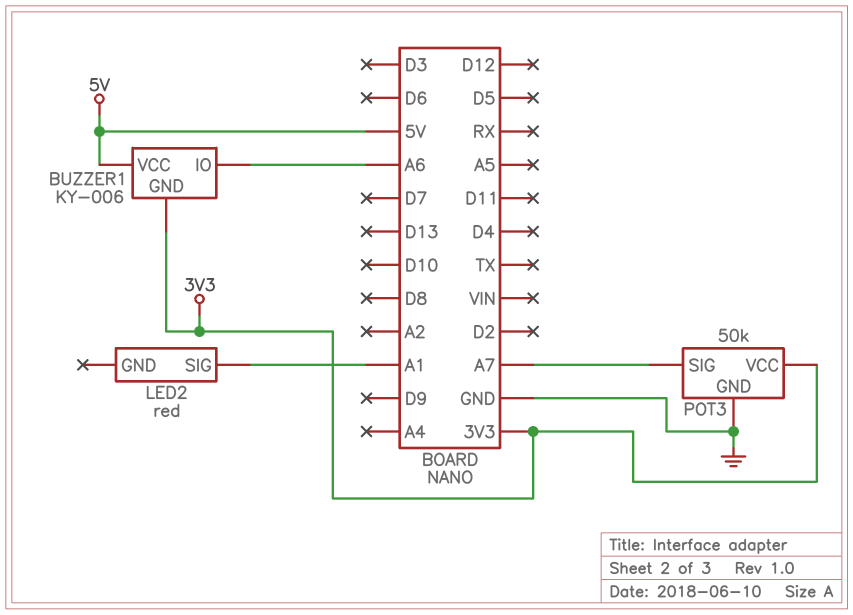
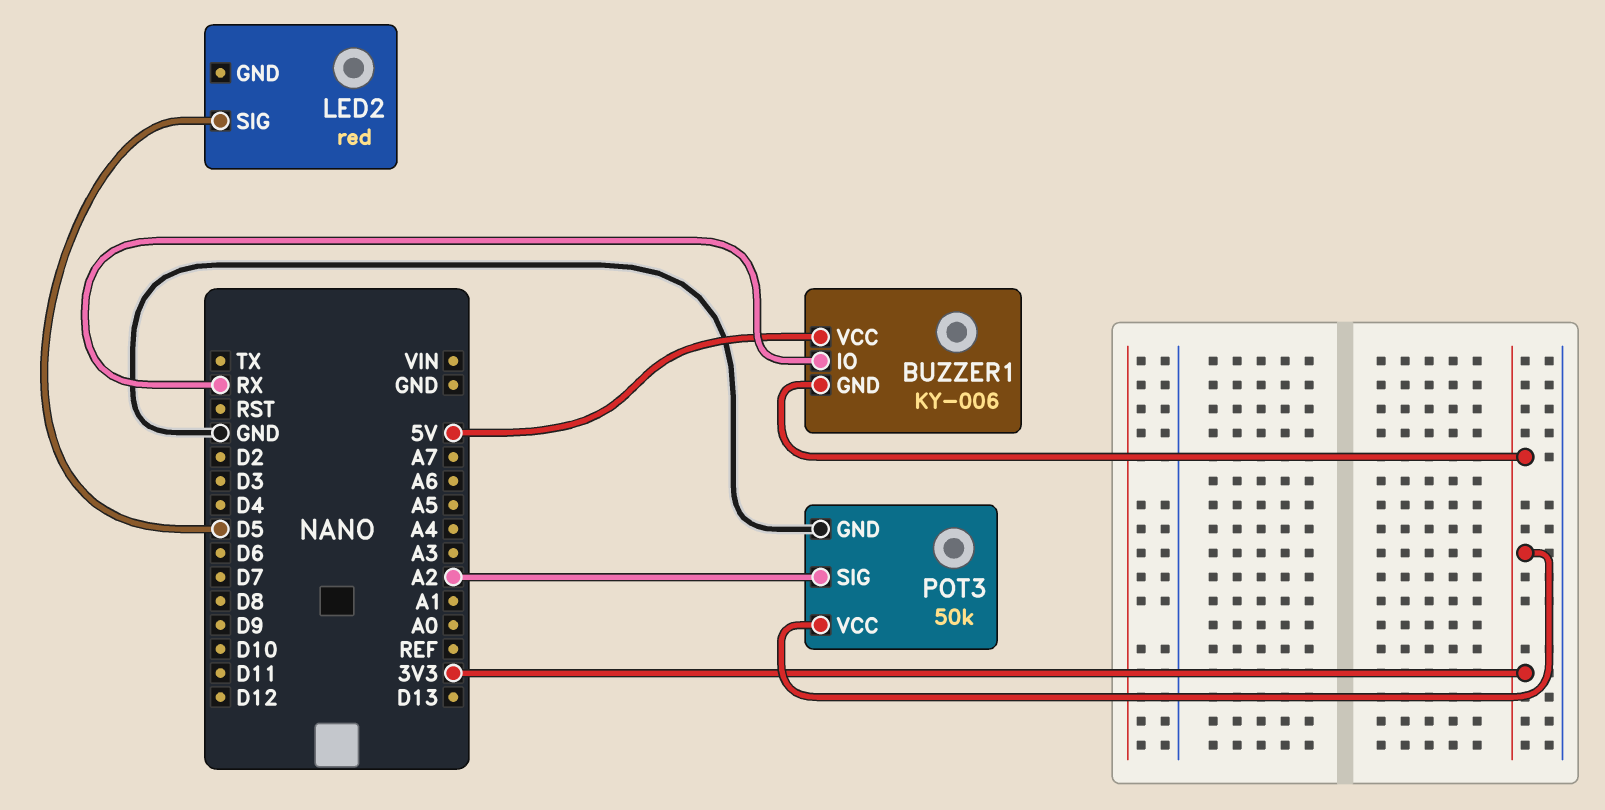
BUZZER1 pin IO: A6 -> RX
LED2 pin SIG: A1 -> D5
POT3 pin SIG: A7 -> A2

